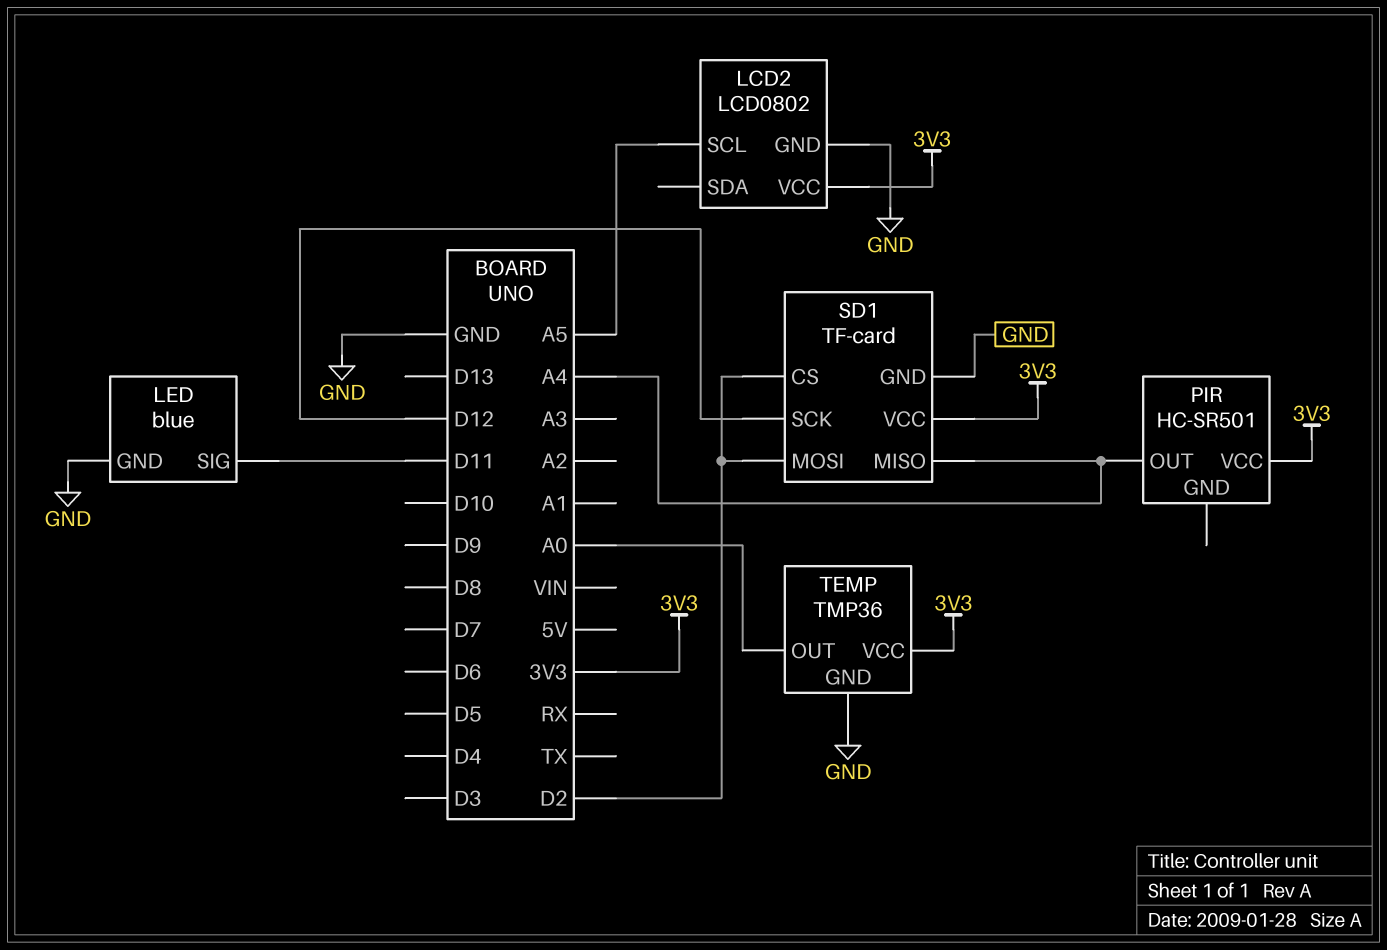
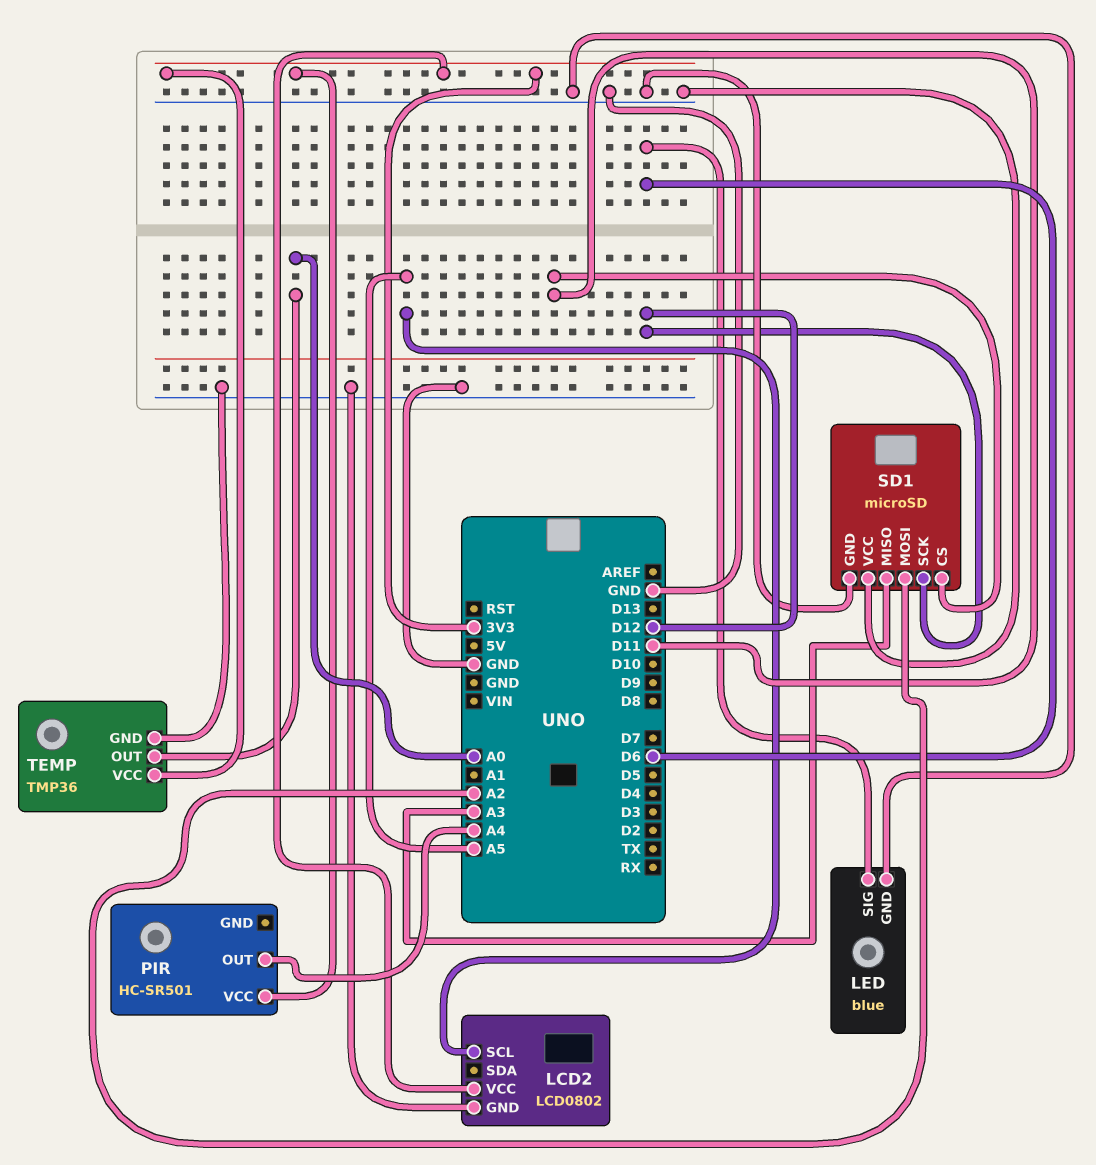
LED pin SIG: D11 -> D6
SD1: TF-card -> microSD
SD1 pin CS: D2 -> D11
SD1 pin MISO: A4 -> A3
SD1 pin MOSI: D2 -> A2
SD1 pin VCC: 3V3 -> GND

